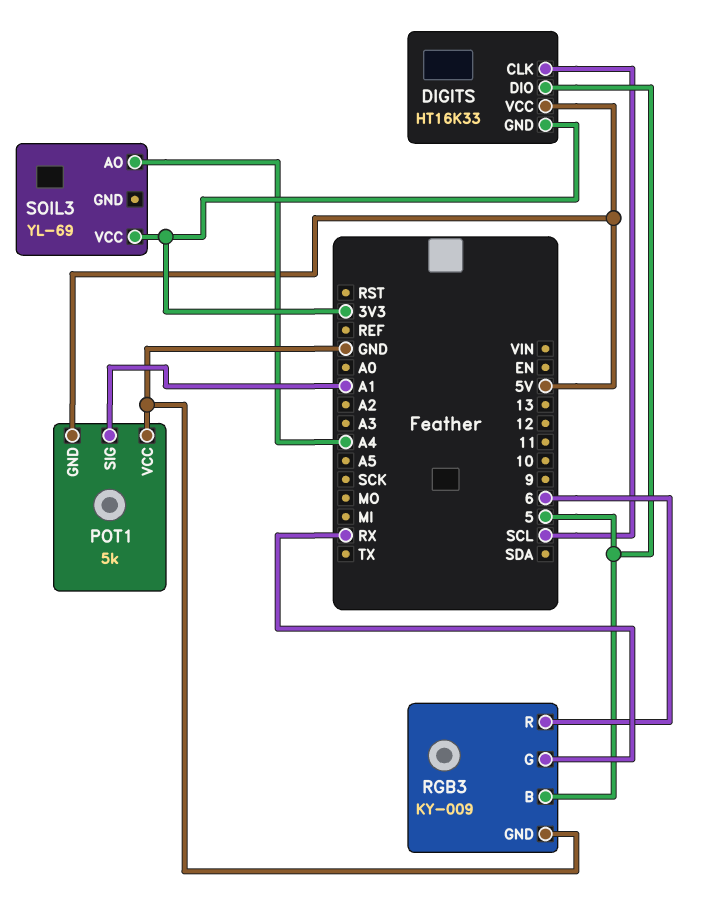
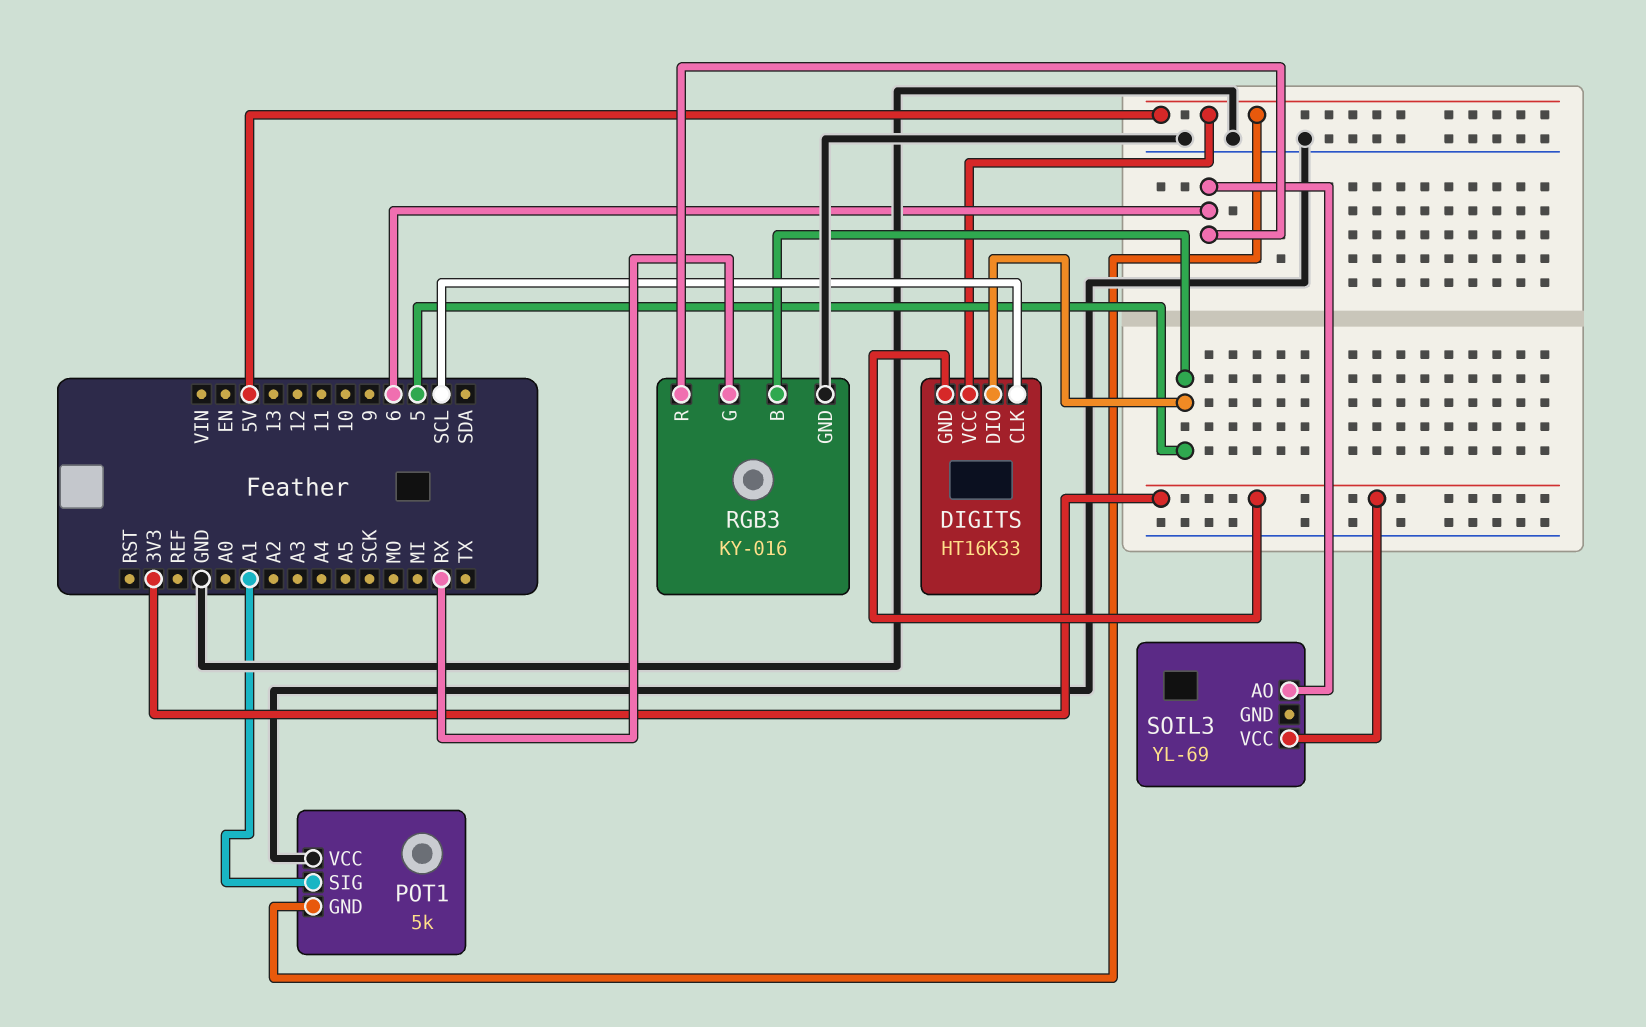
RGB3: KY-009 -> KY-016
SOIL3 pin AO: A4 -> 6

